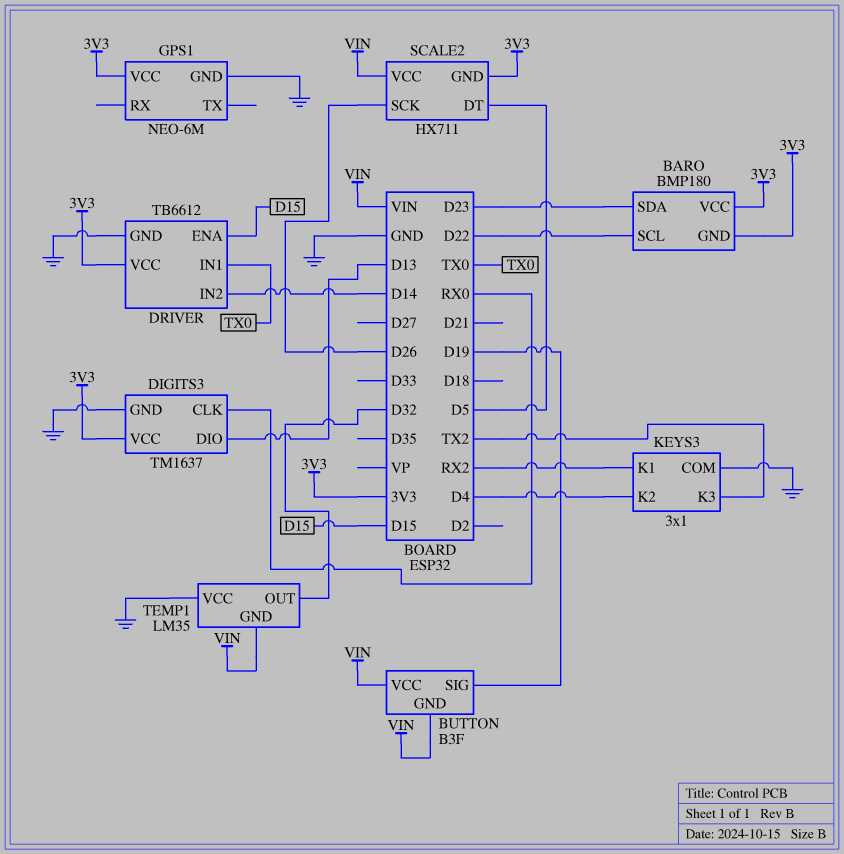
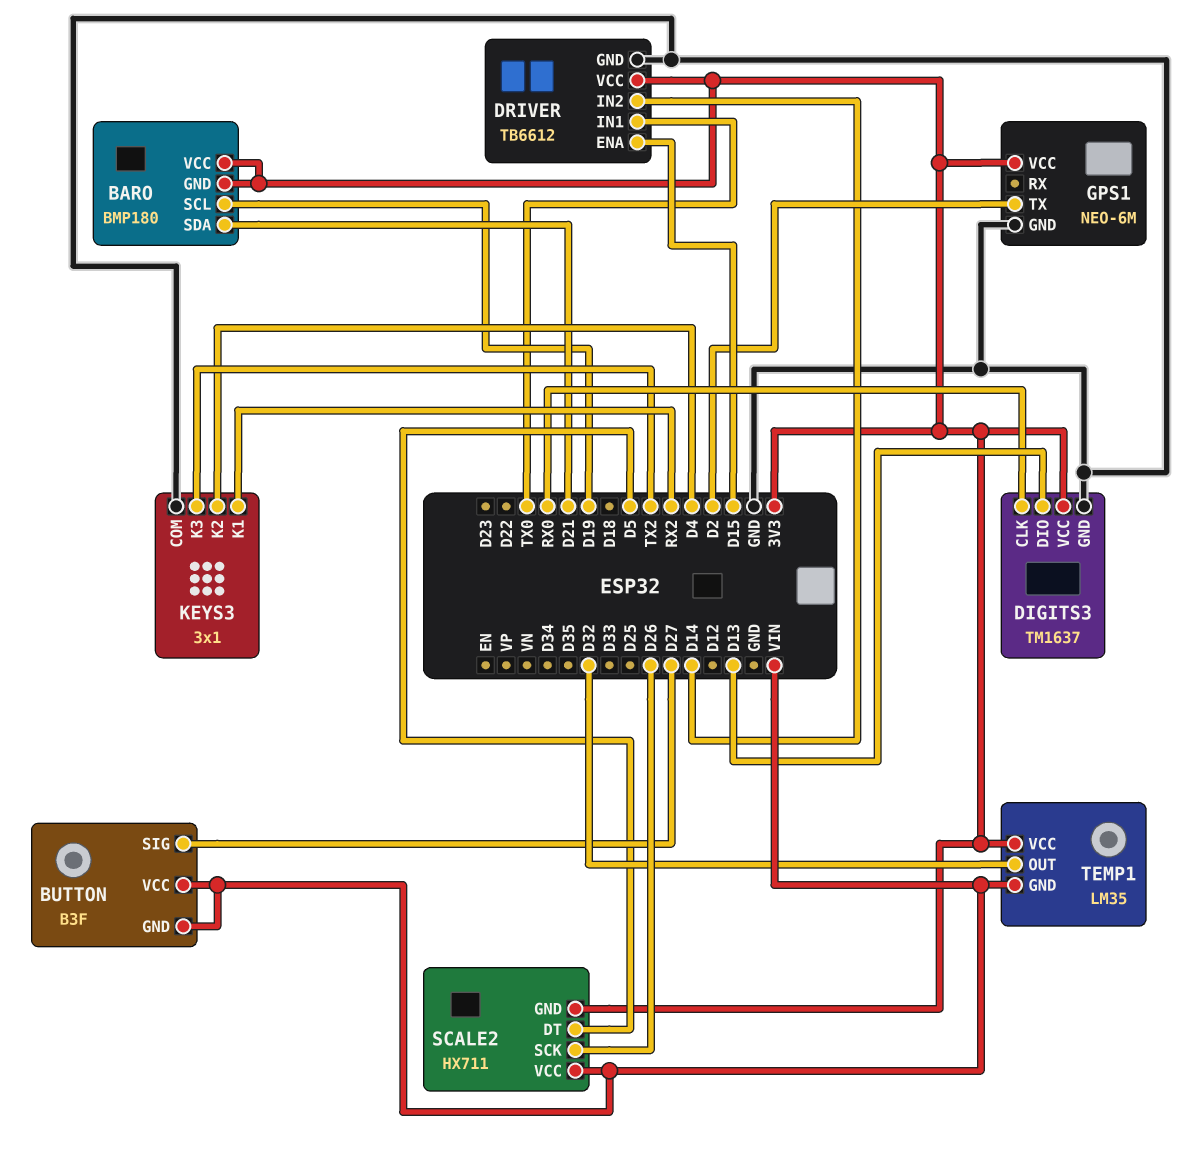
BARO pin SCL: D22 -> D19
BARO pin SDA: D23 -> D21
BUTTON pin SIG: D19 -> D27
GPS1 pin TX: none -> D2
TEMP1 pin VCC: GND -> 3V3

